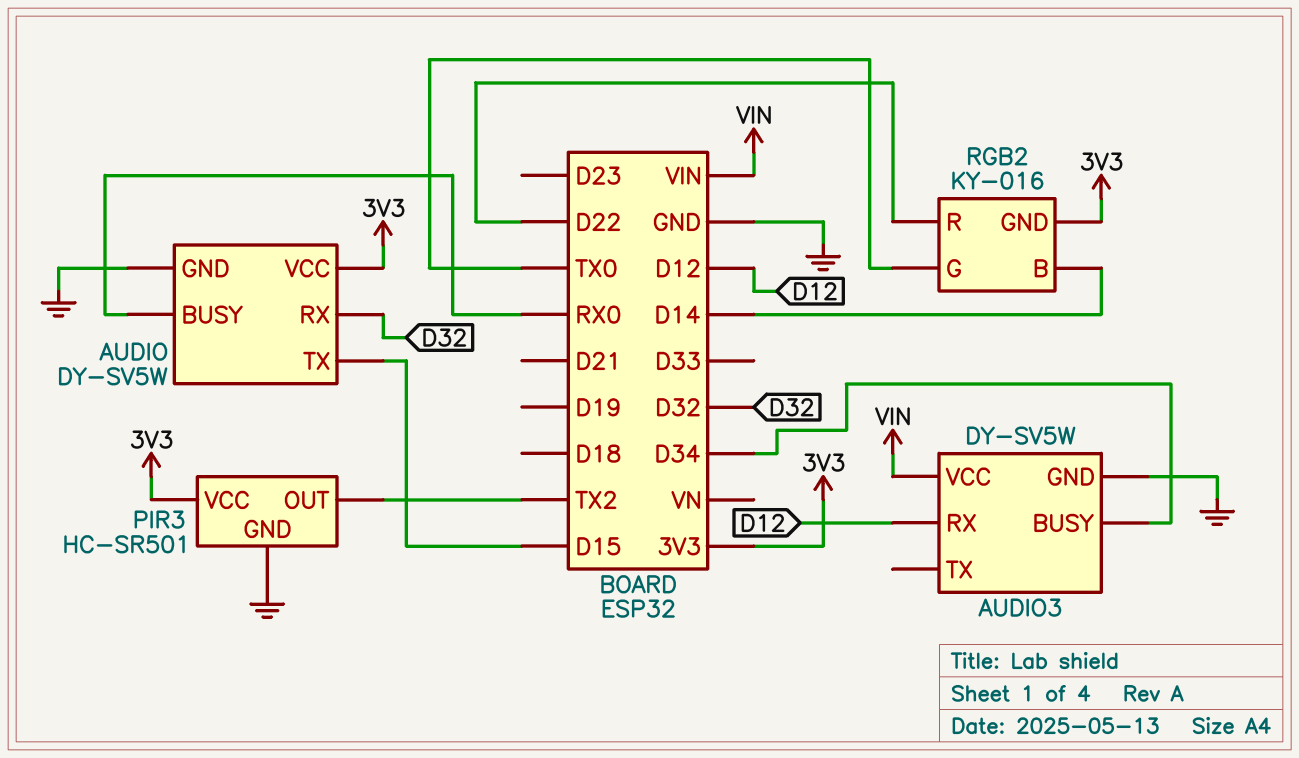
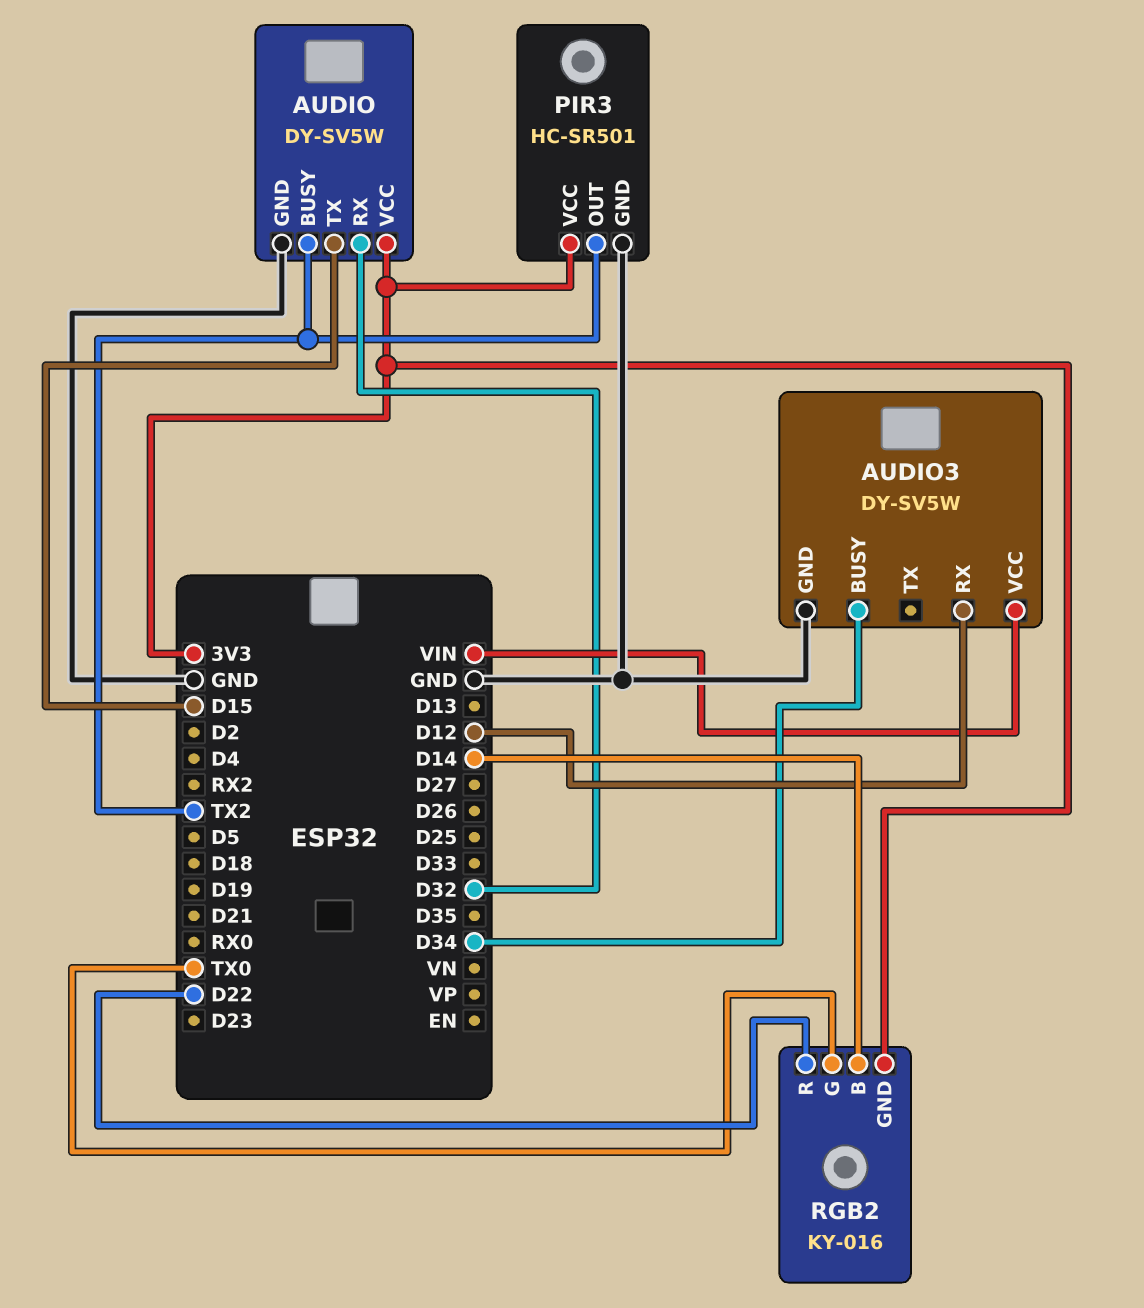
AUDIO pin BUSY: RX0 -> TX2

